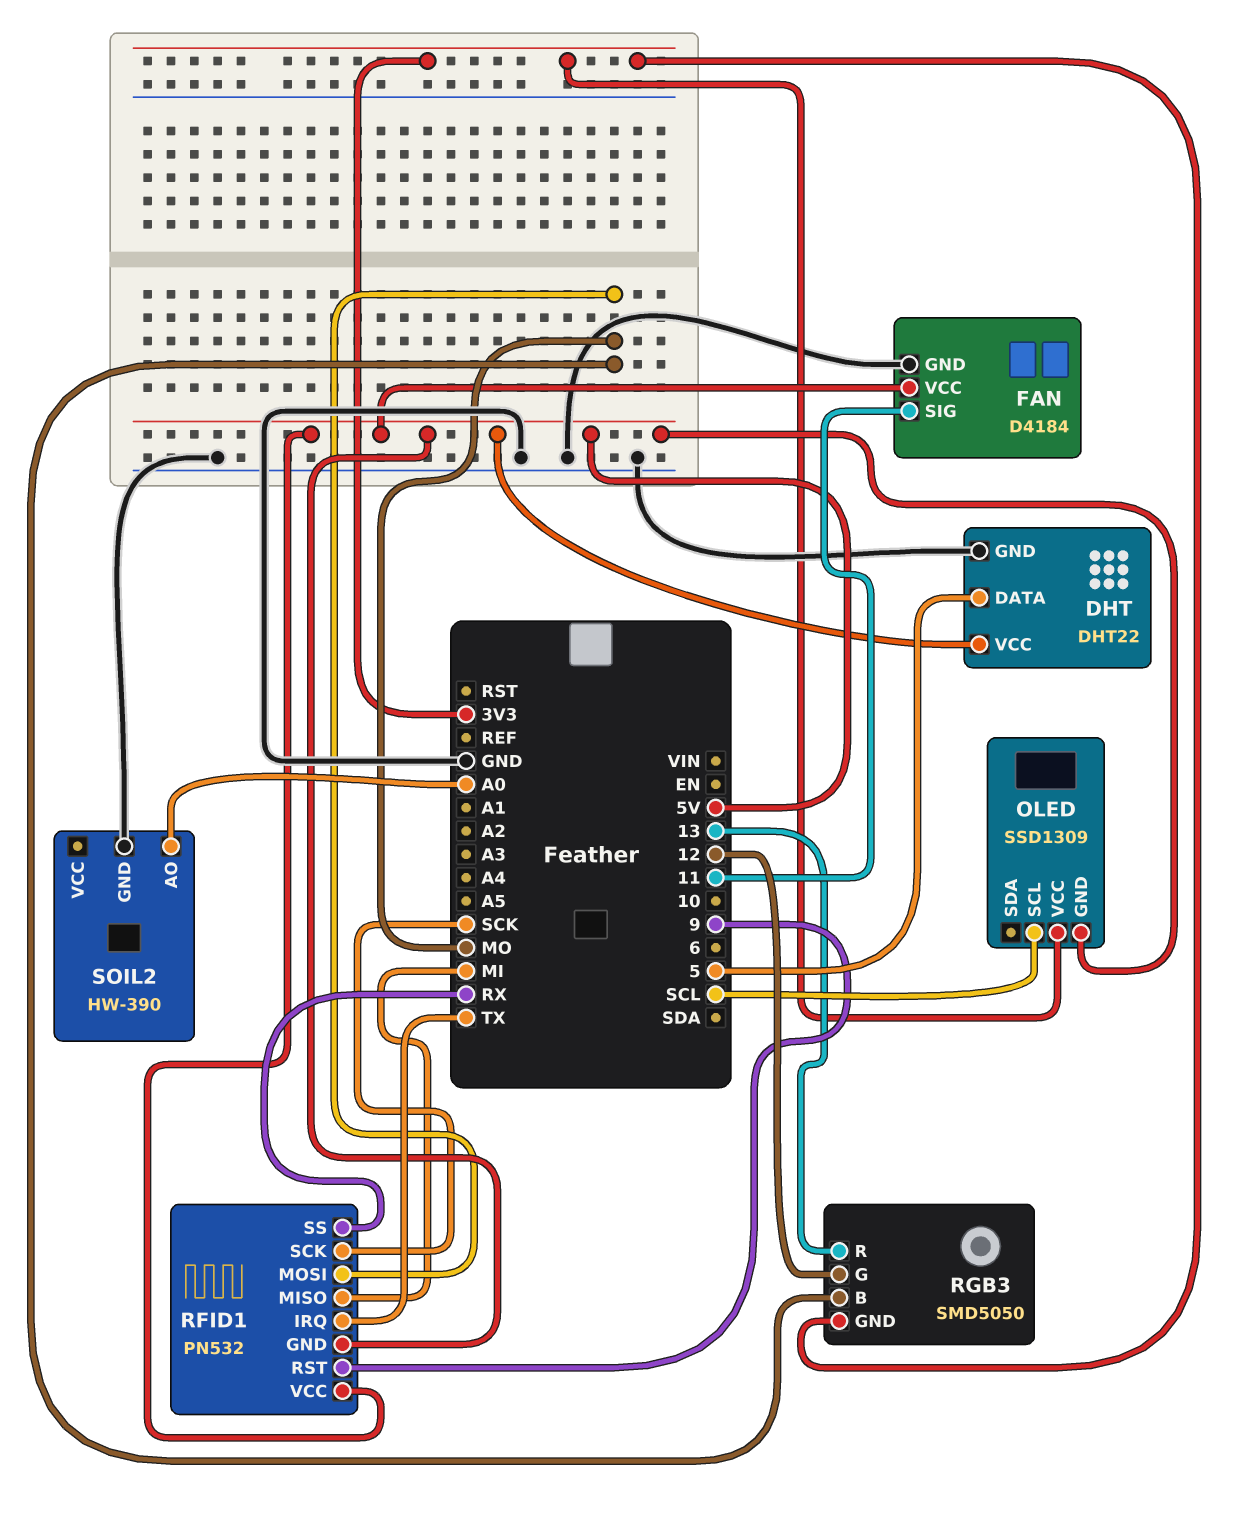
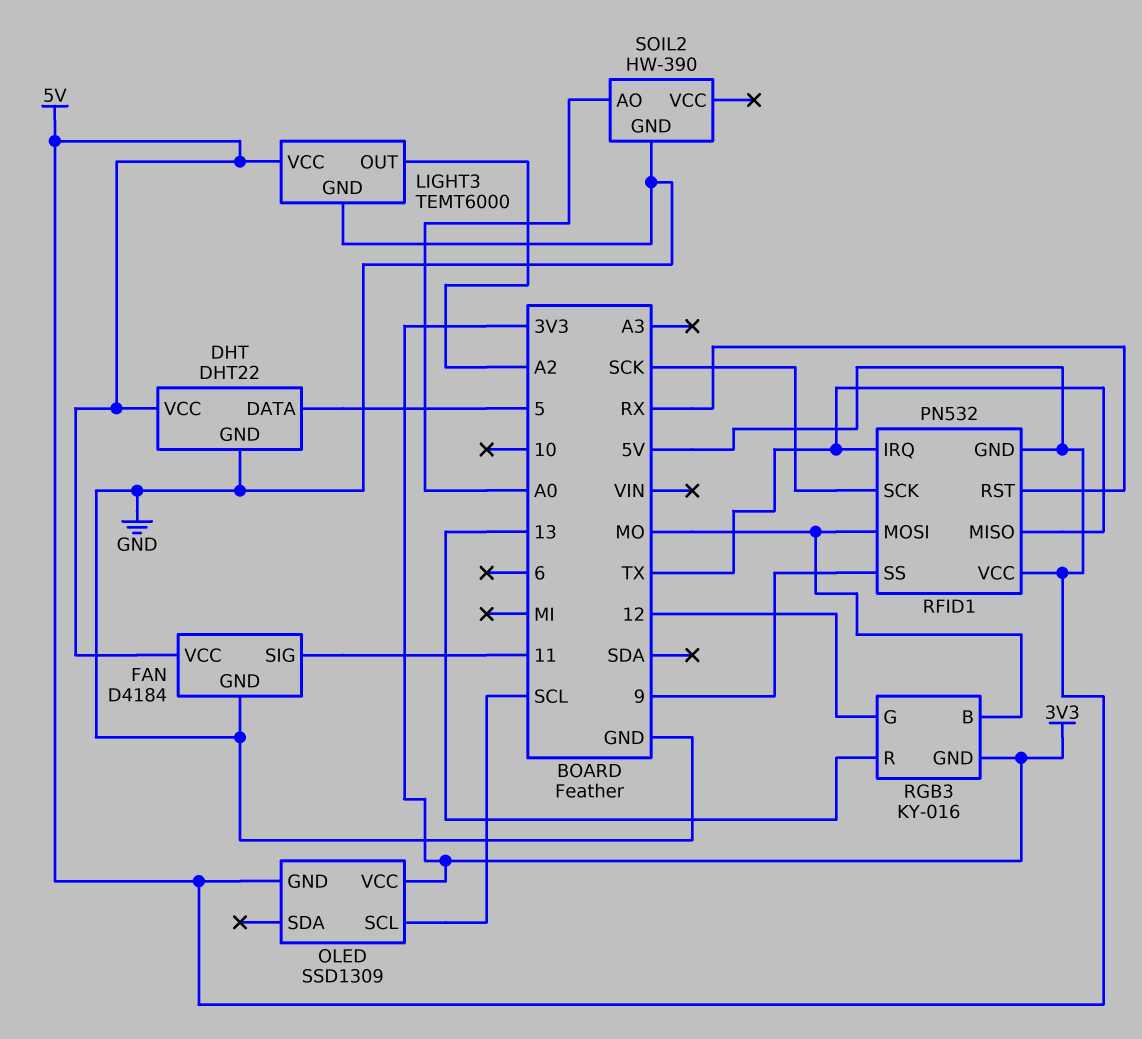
LIGHT3: none -> TEMT6000
LIGHT3 pin GND: none -> GND
LIGHT3 pin OUT: none -> A2
LIGHT3 pin VCC: none -> 5V
RFID1 pin MISO: MI -> TX
RFID1 pin RST: 9 -> RX
RFID1 pin SS: RX -> 9
RGB3: SMD5050 -> KY-016

